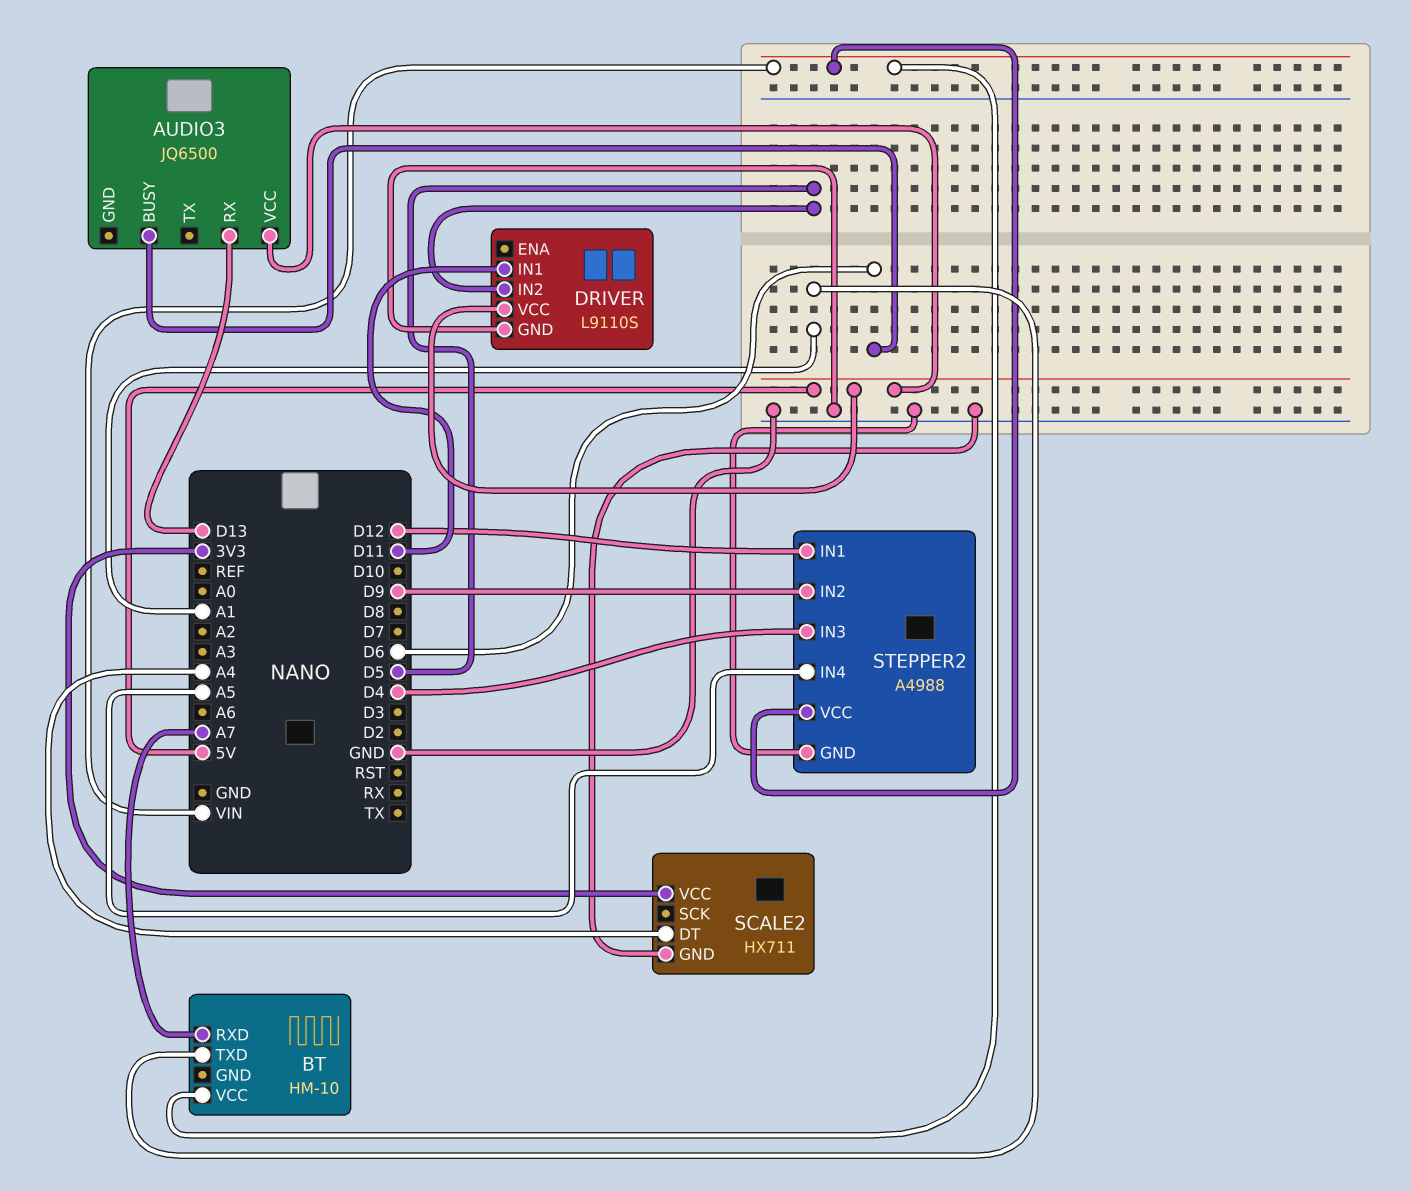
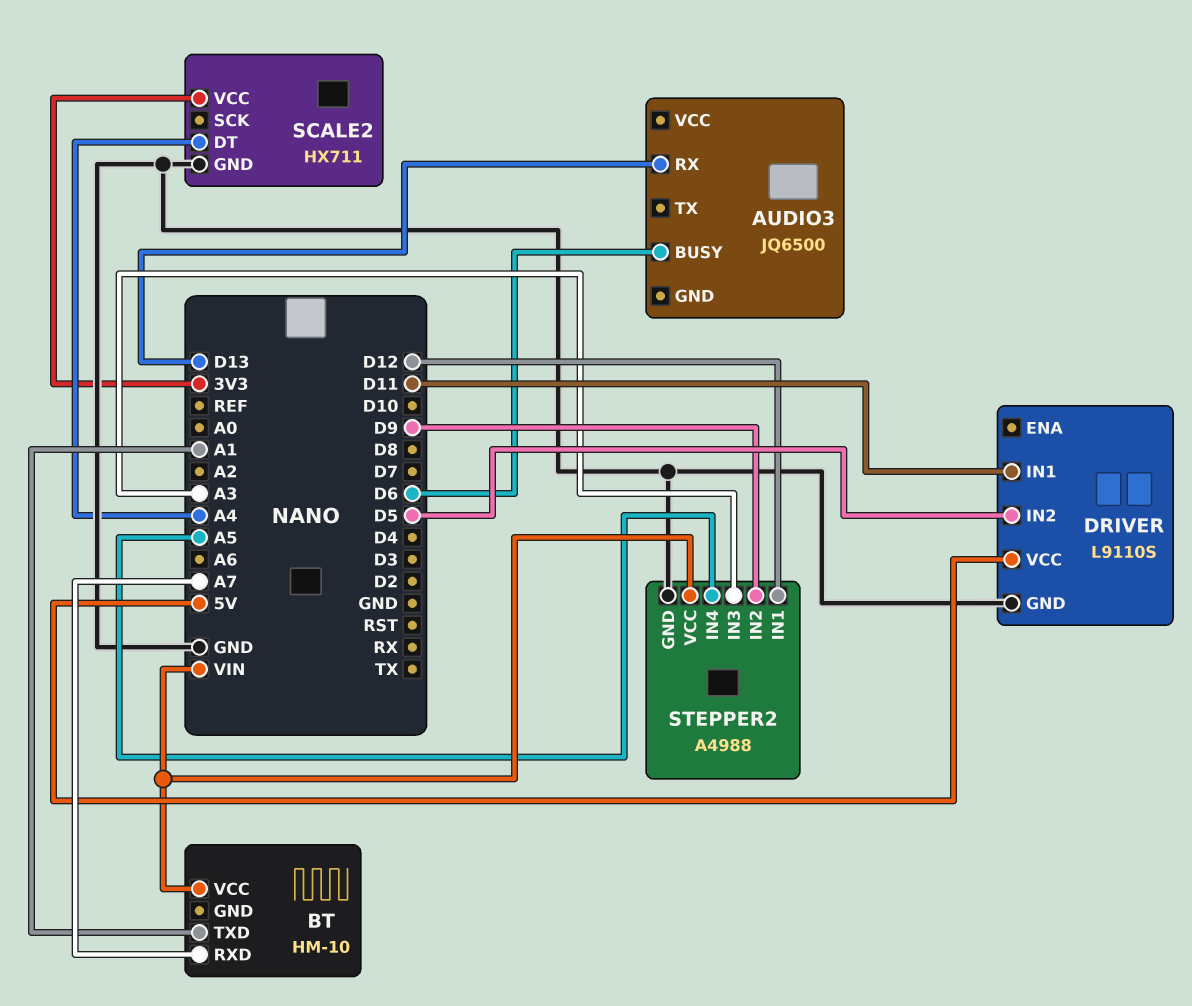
AUDIO3 pin VCC: 5V -> none
STEPPER2 pin IN3: D4 -> A3

